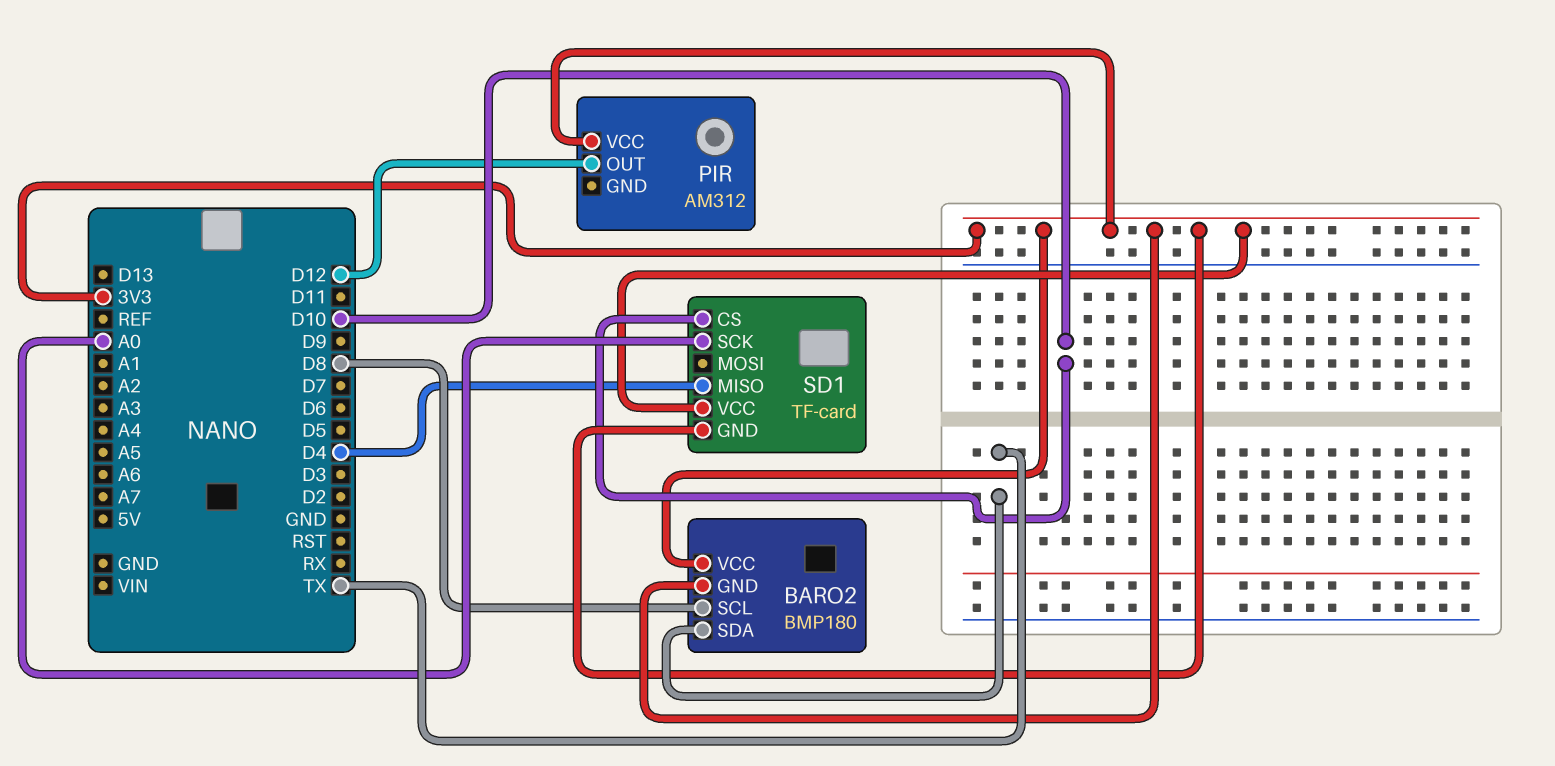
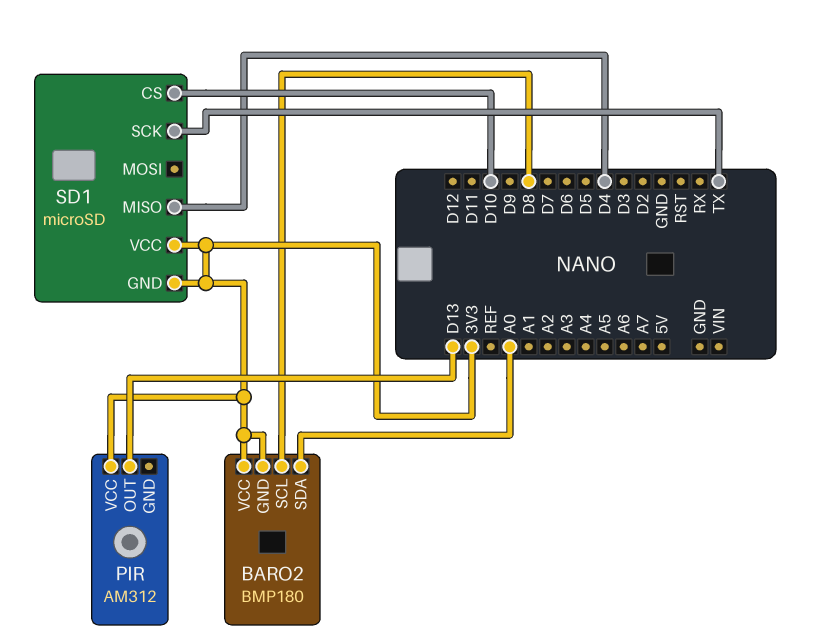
BARO2 pin SDA: TX -> A0
PIR pin OUT: D12 -> D13
SD1: TF-card -> microSD
SD1 pin SCK: A0 -> TX

